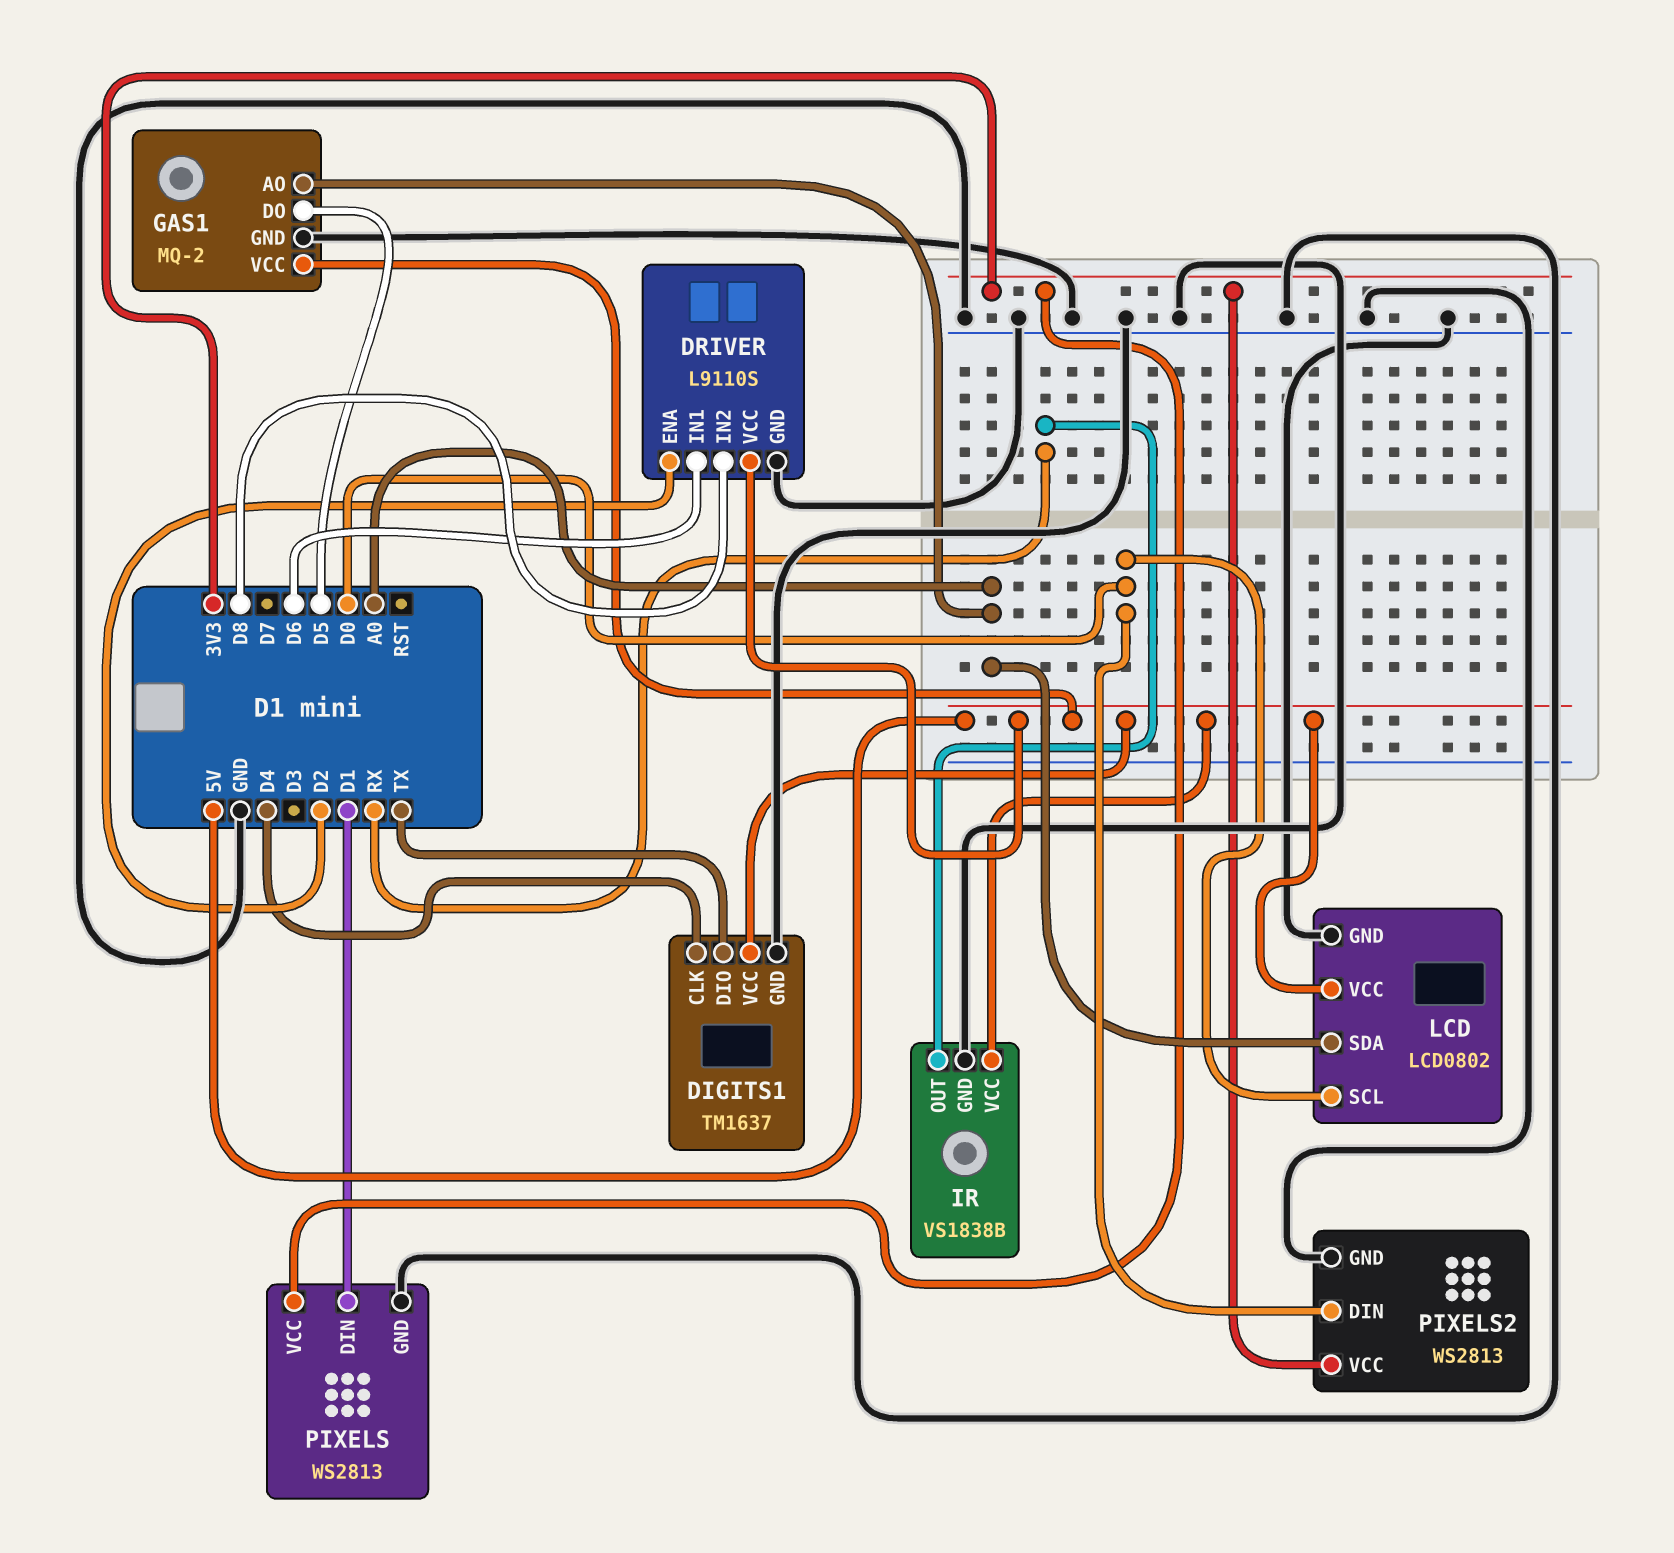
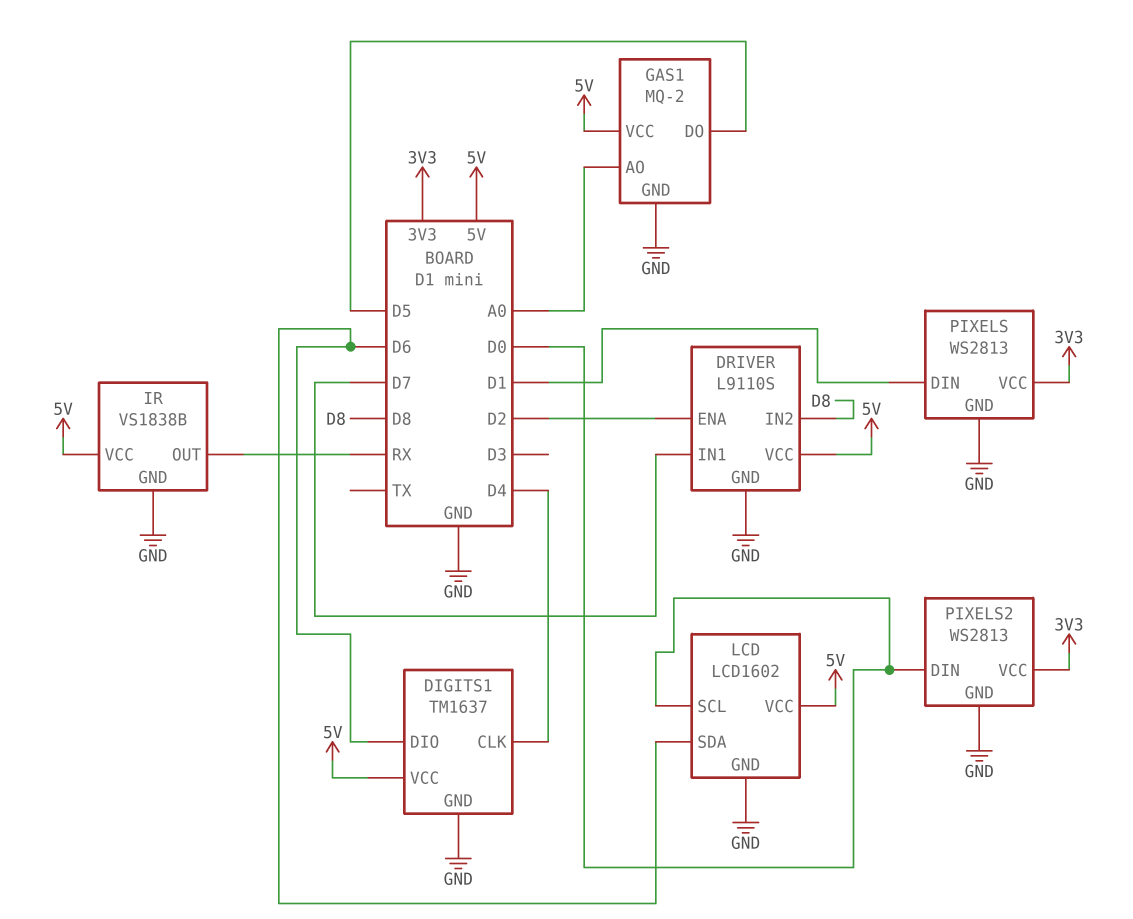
DIGITS1 pin DIO: TX -> D6
DRIVER pin IN1: D6 -> D7
LCD: LCD0802 -> LCD1602
LCD pin SDA: A0 -> D6

